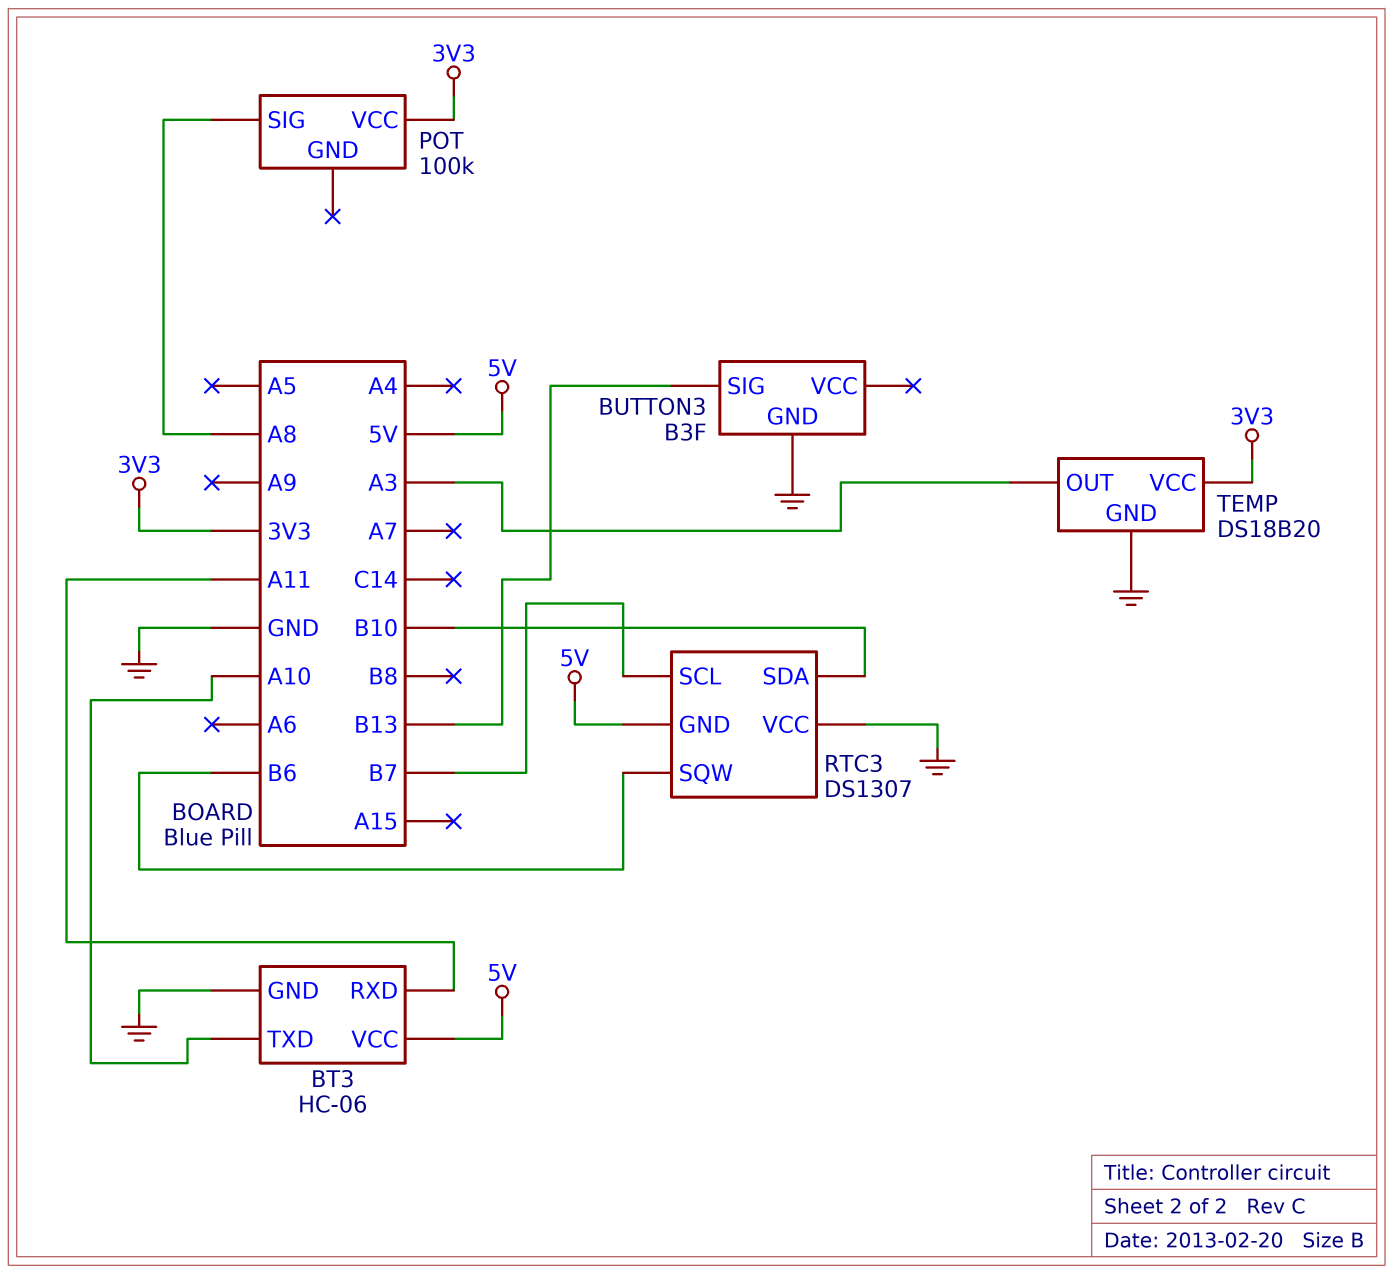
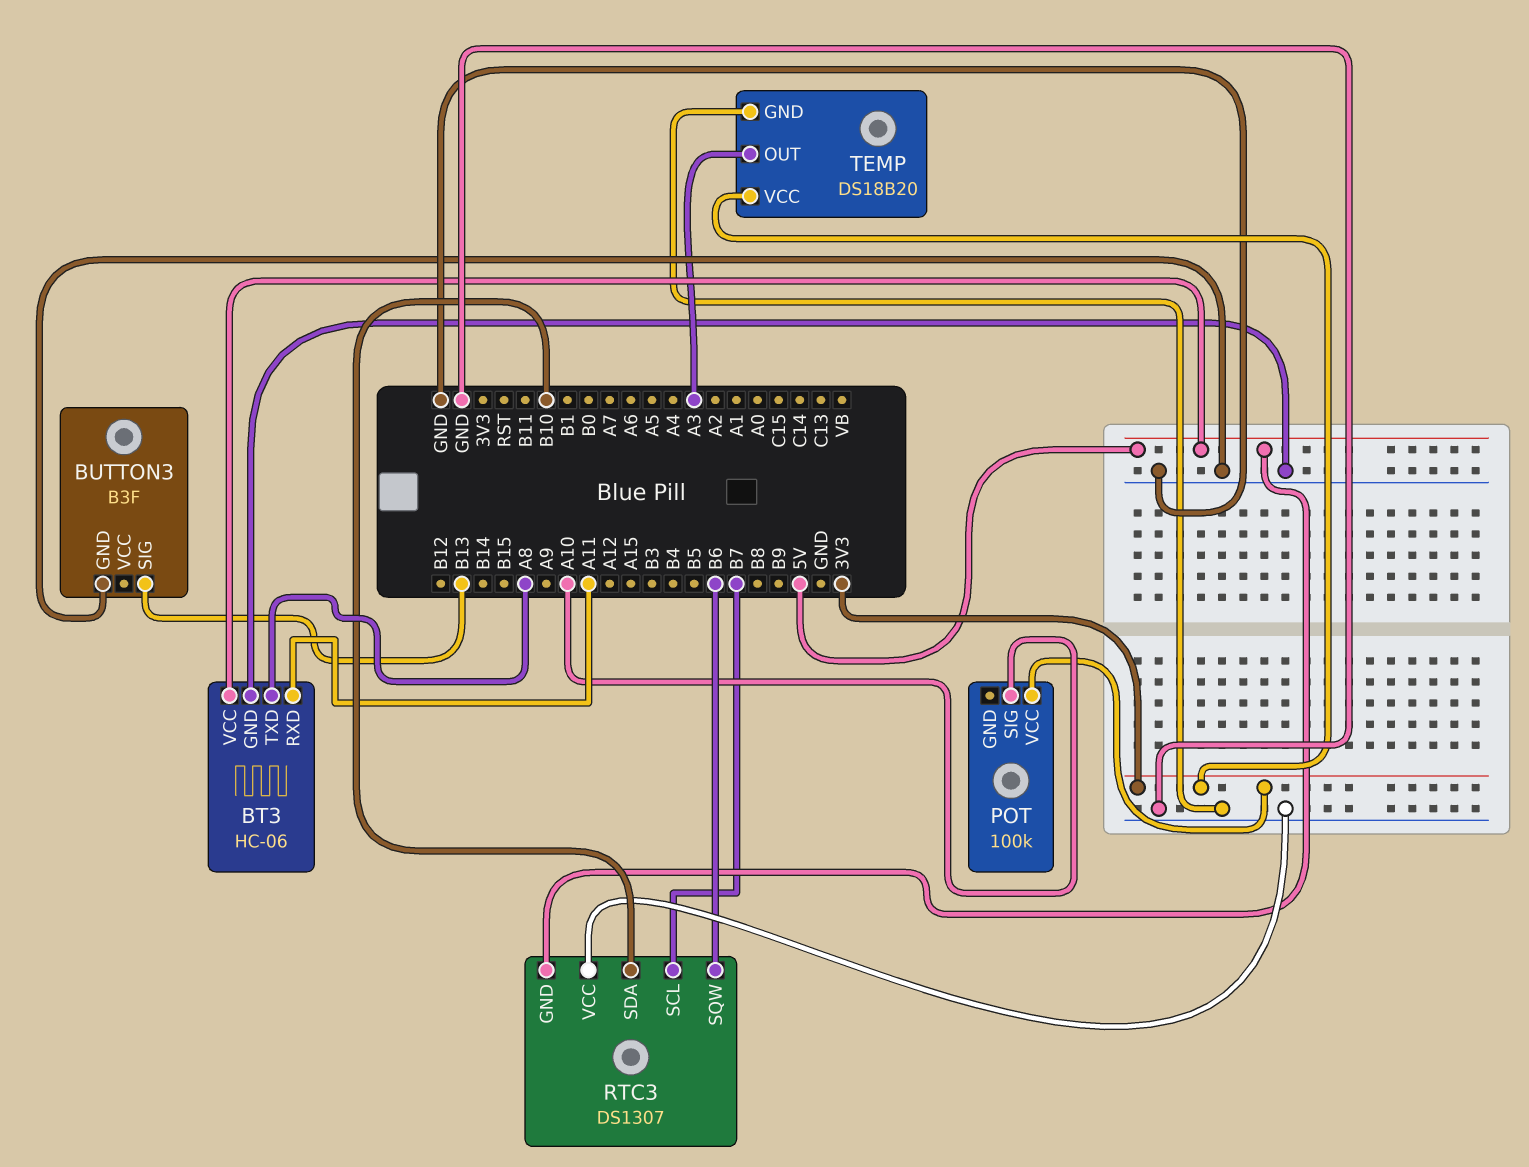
BT3 pin TXD: A10 -> A8
POT pin SIG: A8 -> A10

